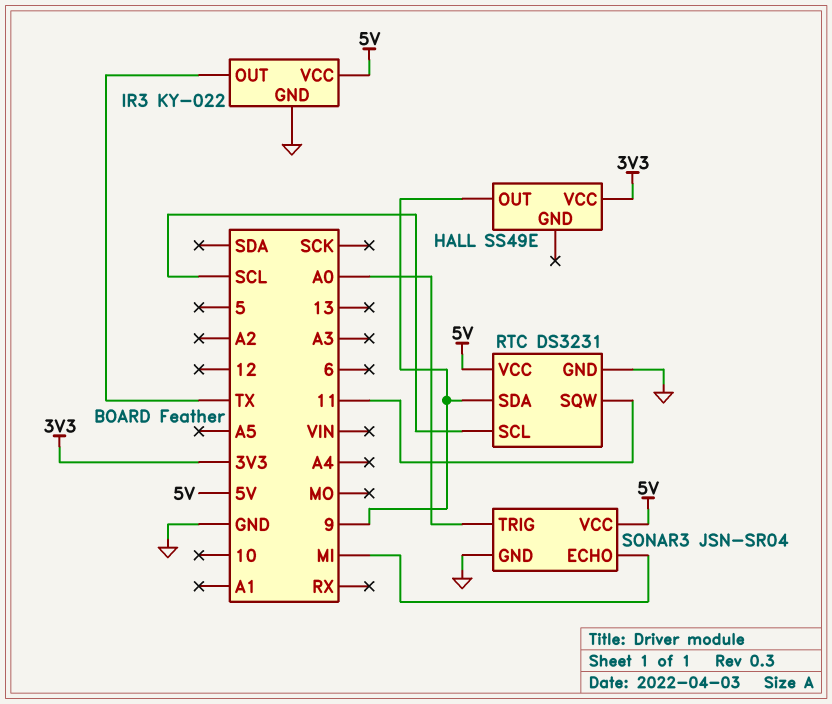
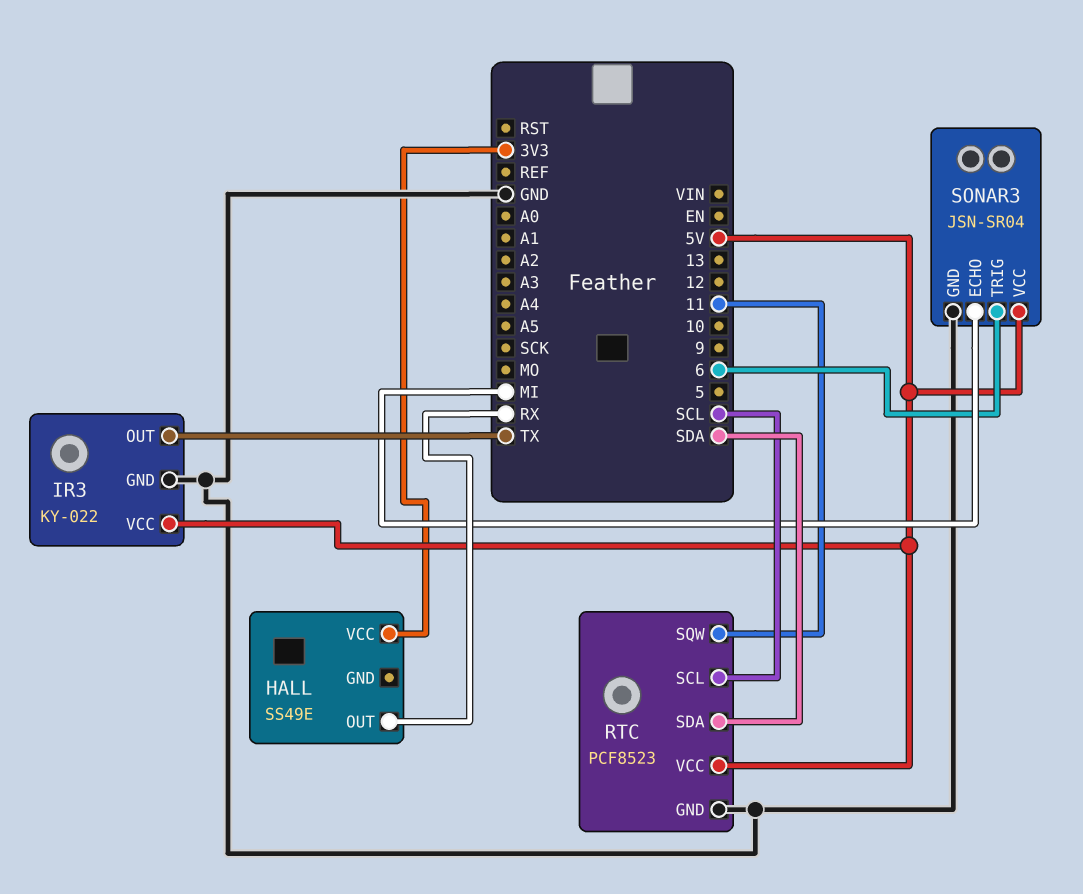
HALL pin OUT: 9 -> RX
RTC: DS3231 -> PCF8523
RTC pin SDA: 9 -> SDA
SONAR3 pin TRIG: A0 -> 6

